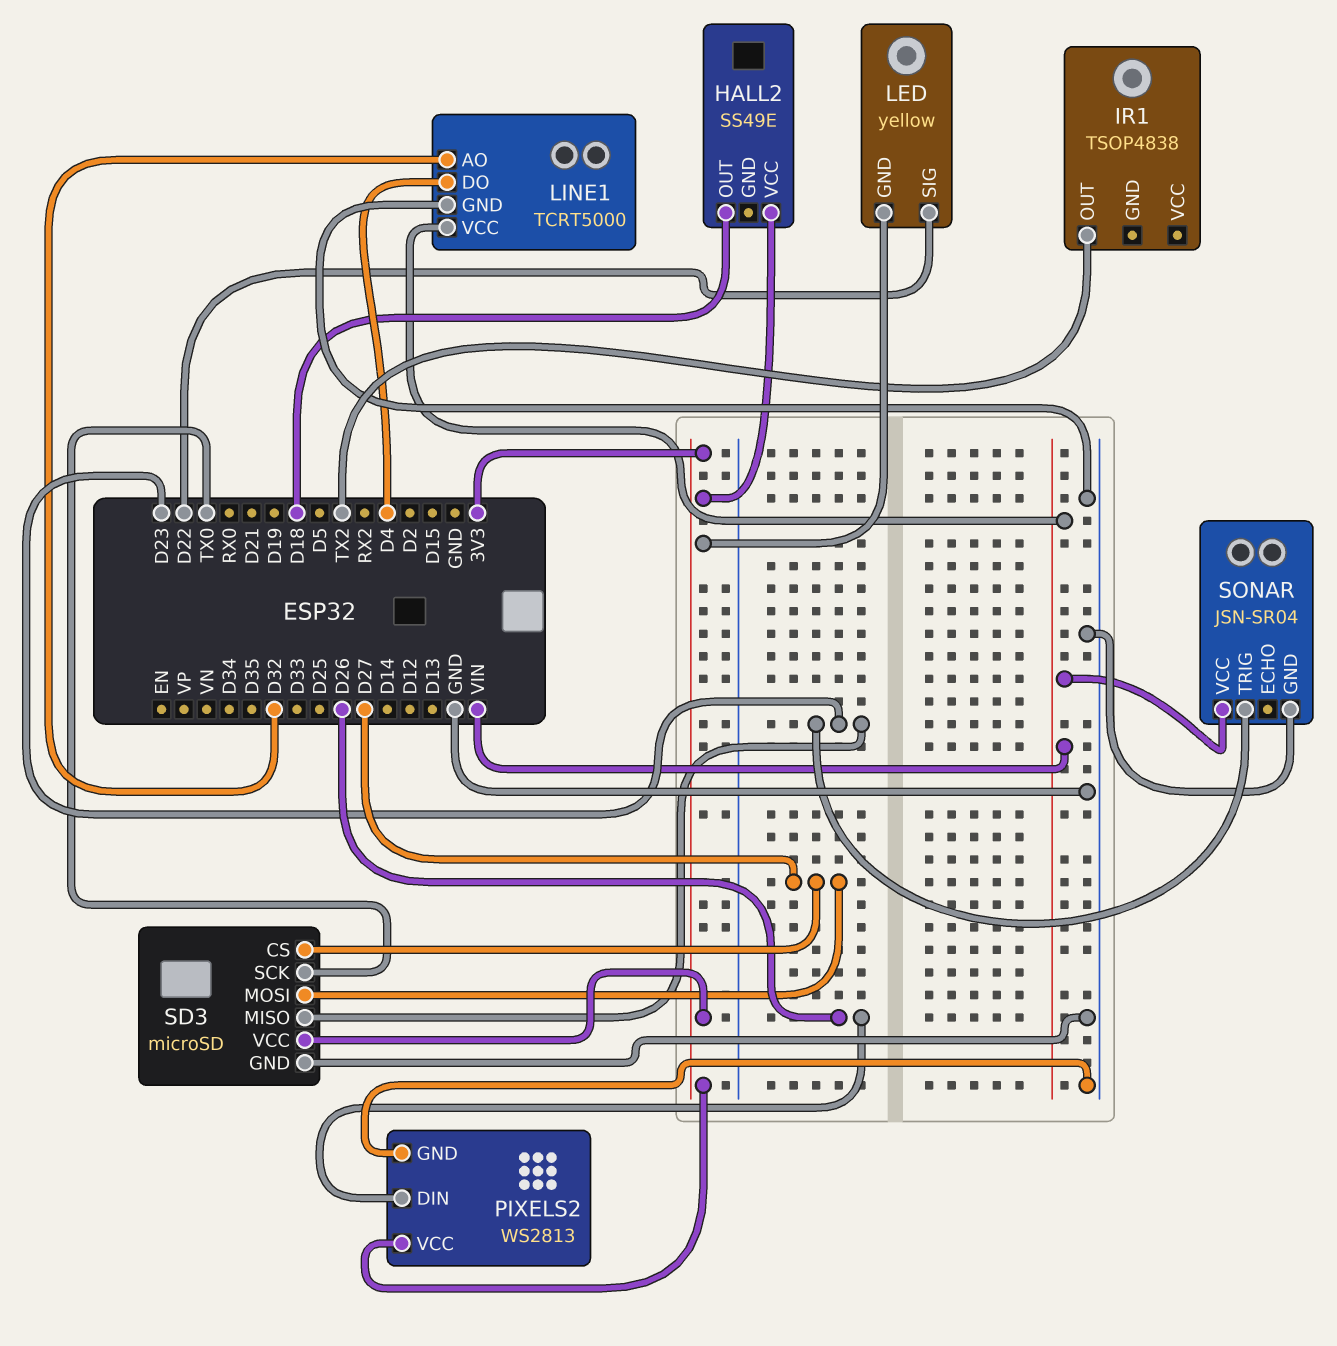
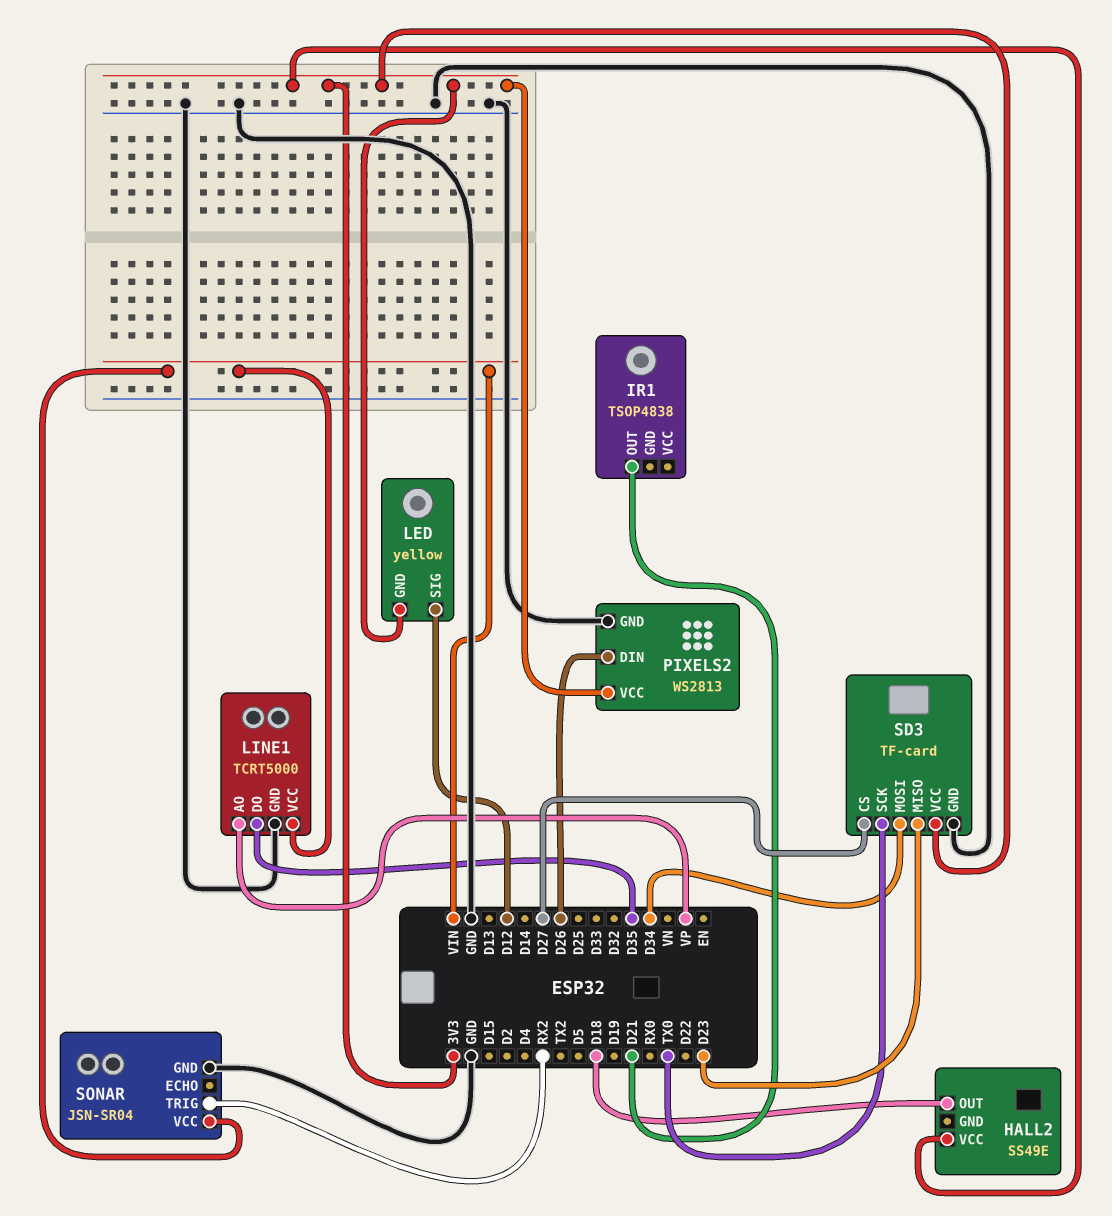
IR1 pin OUT: TX2 -> D21
LED pin SIG: D22 -> D12
LINE1 pin AO: D32 -> VP
LINE1 pin DO: D4 -> D35
SD3: microSD -> TF-card
SD3 pin MOSI: D27 -> D34
SONAR pin TRIG: D23 -> RX2

